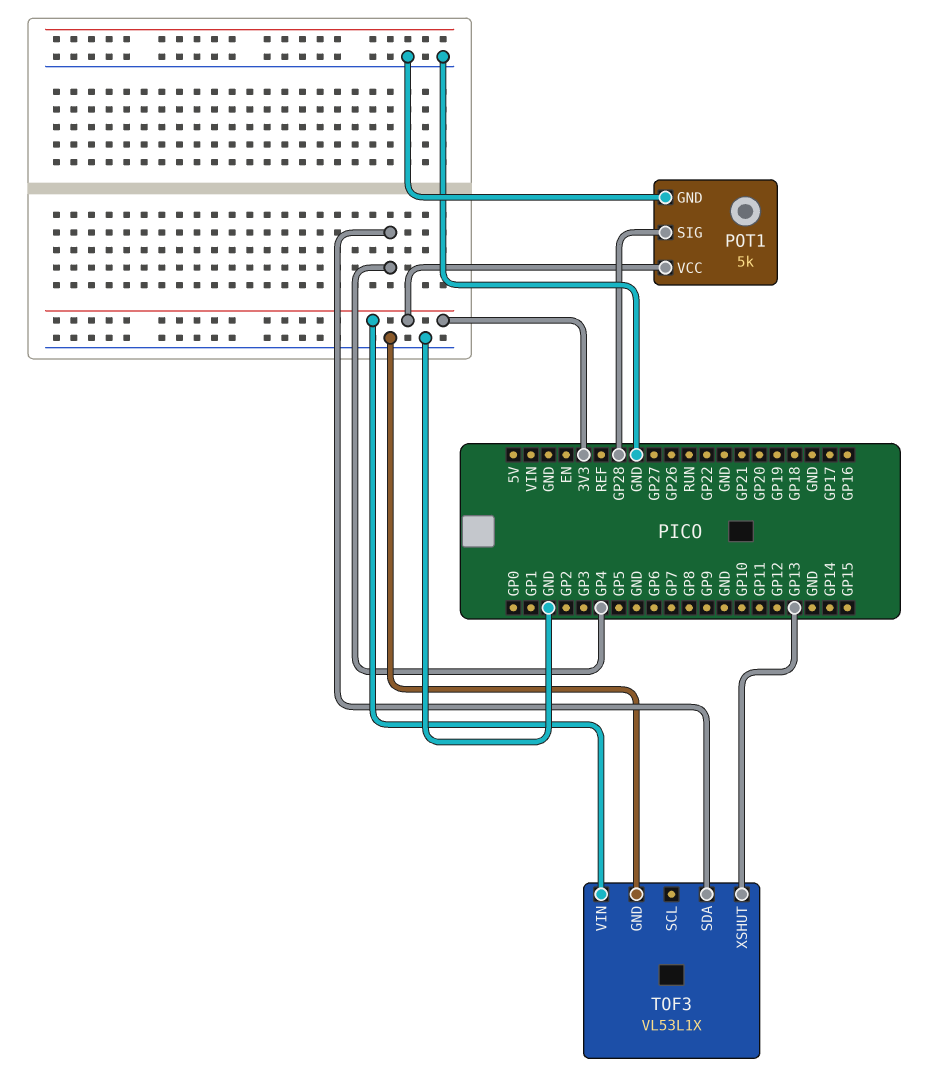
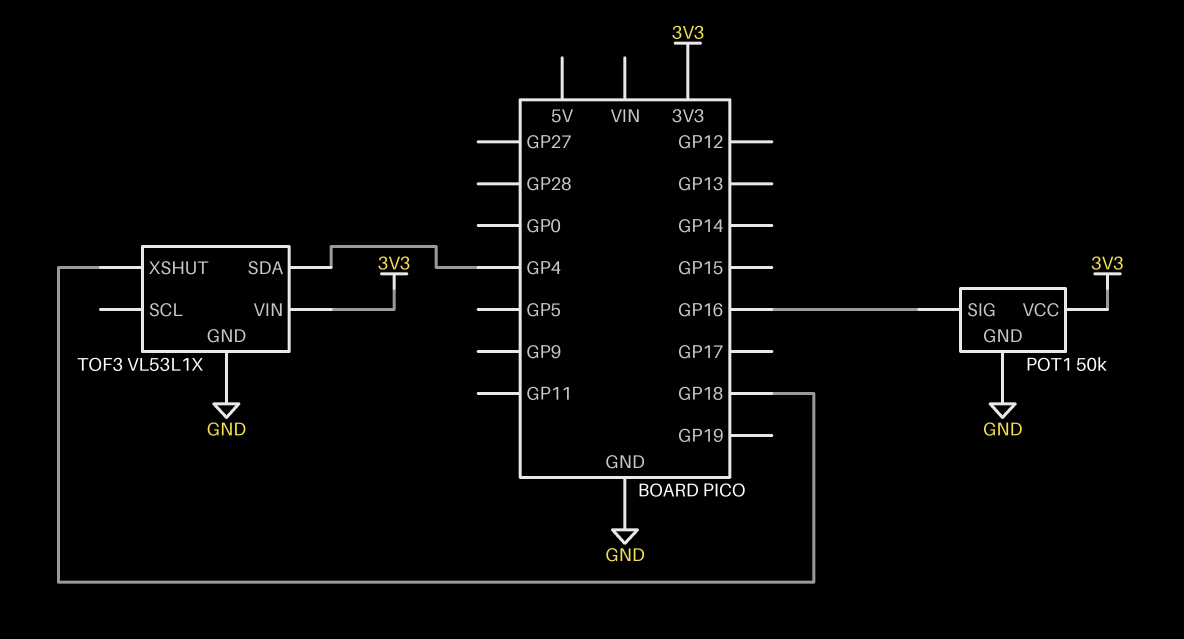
POT1: 5k -> 50k
POT1 pin SIG: GP28 -> GP16
TOF3 pin XSHUT: GP13 -> GP18

